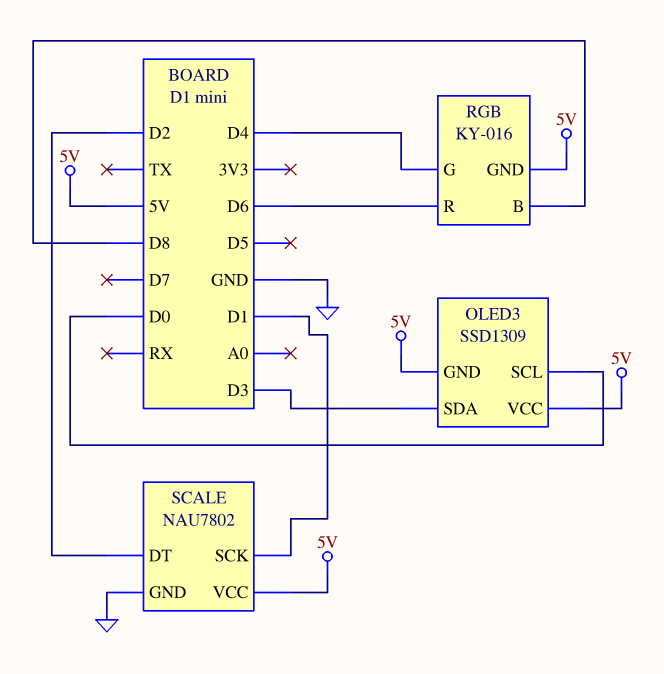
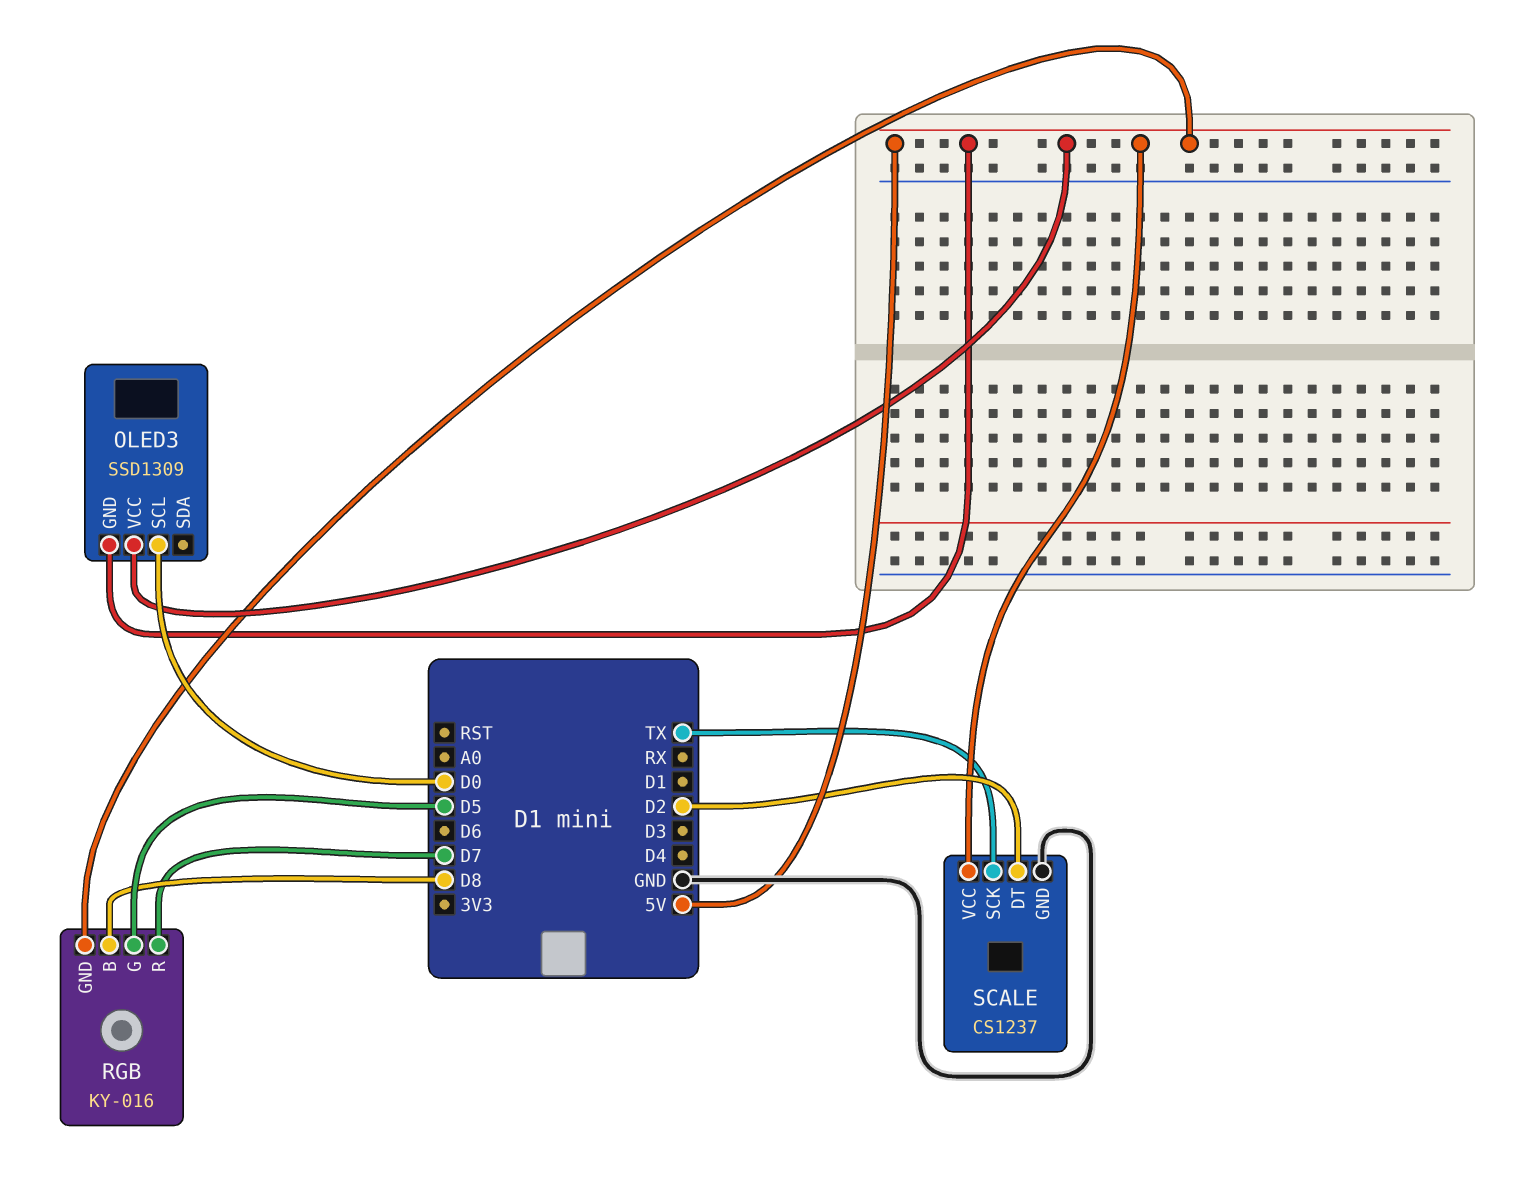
OLED3 pin SDA: D3 -> none
RGB pin G: D4 -> D5
RGB pin R: D6 -> D7
SCALE: NAU7802 -> CS1237
SCALE pin SCK: D1 -> TX

